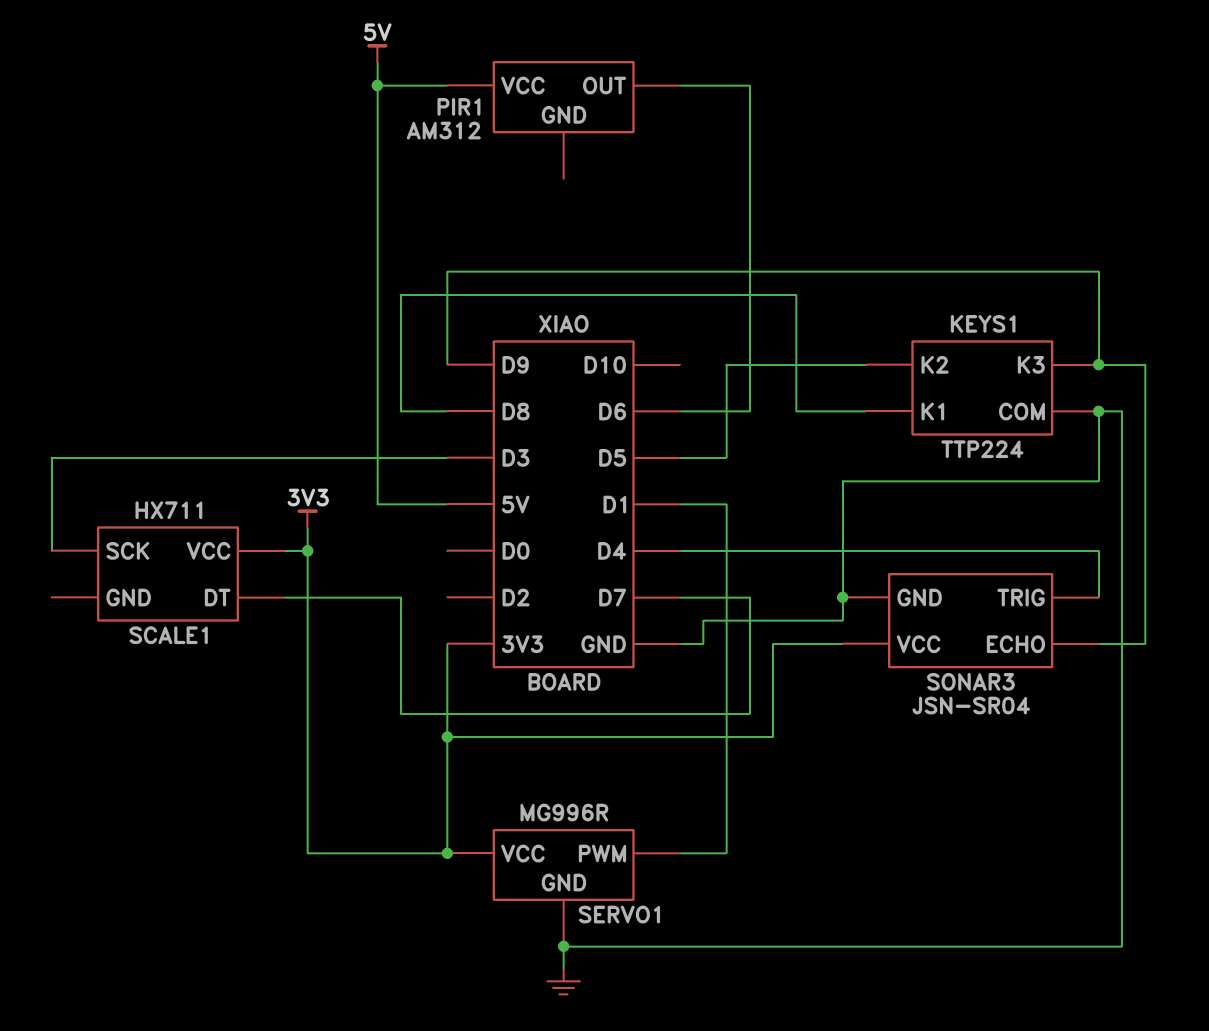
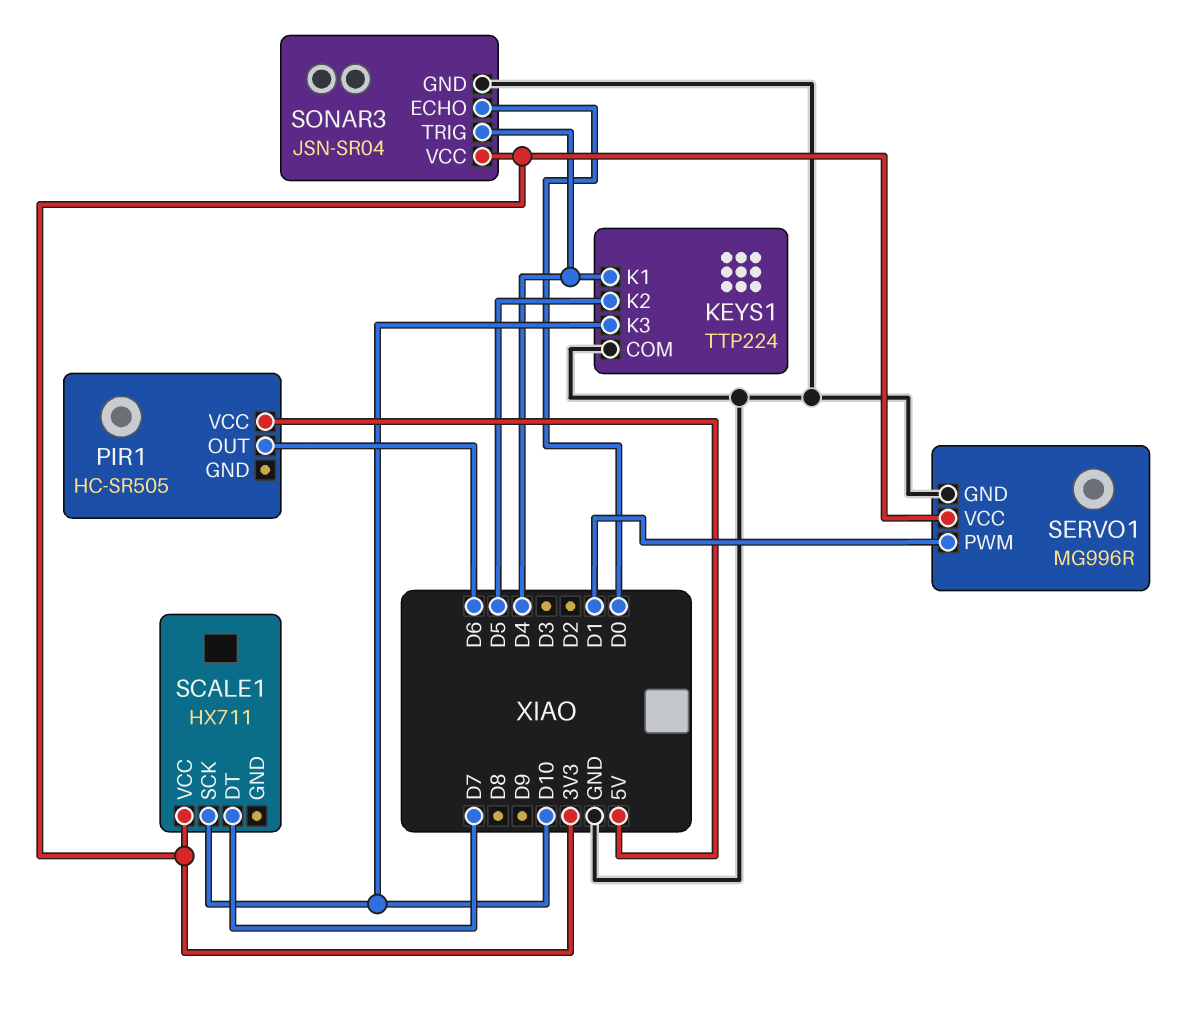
KEYS1 pin K1: D8 -> D4
KEYS1 pin K3: D9 -> D10
PIR1: AM312 -> HC-SR505
SCALE1 pin SCK: D3 -> D10
SONAR3 pin ECHO: D9 -> D0

